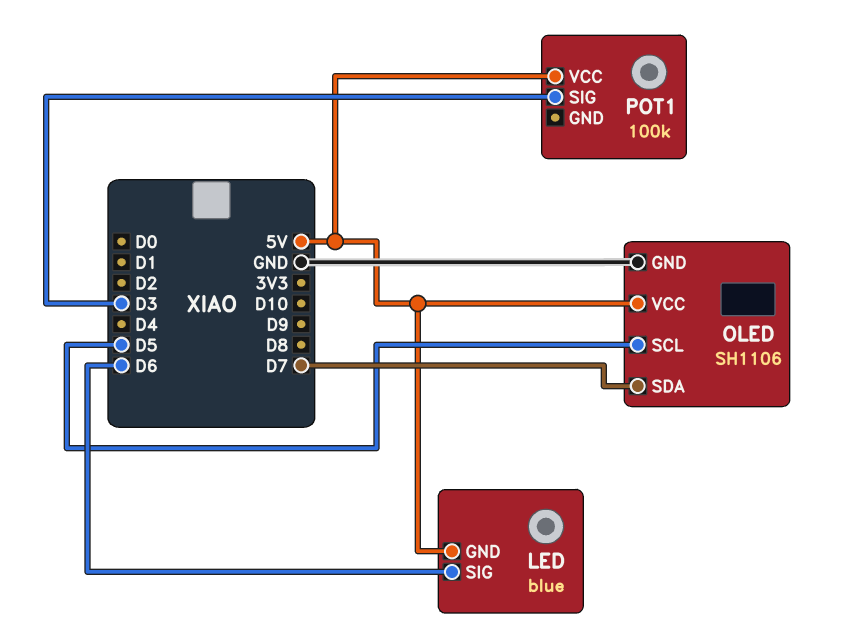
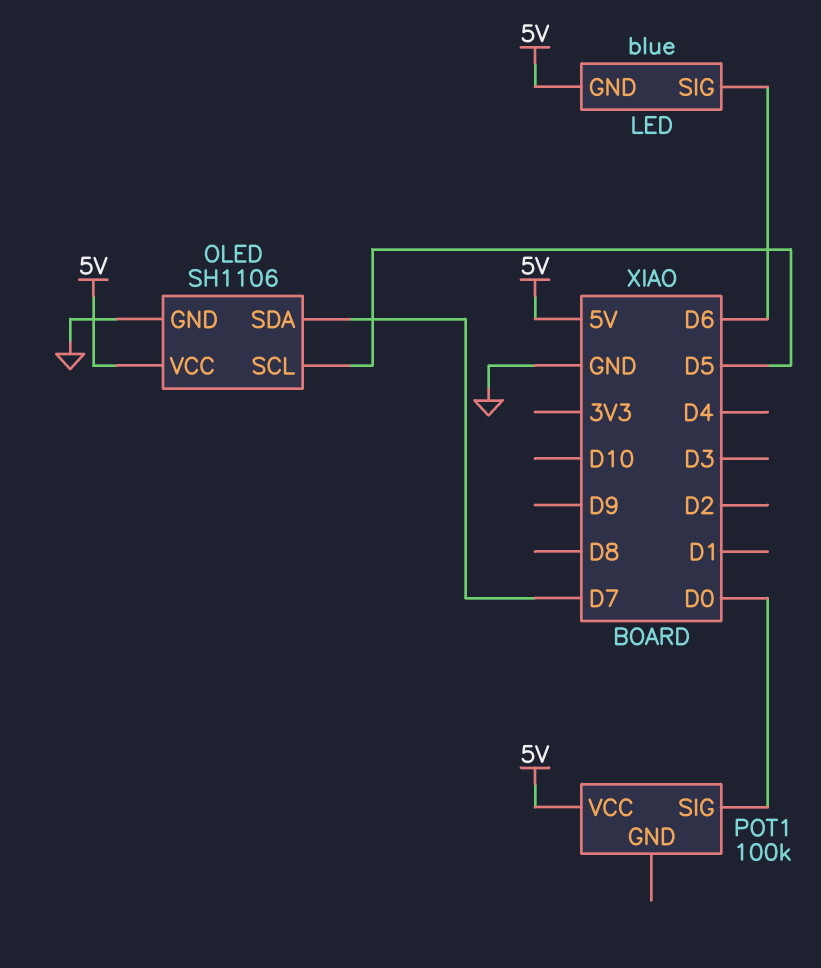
POT1 pin SIG: D3 -> D0

